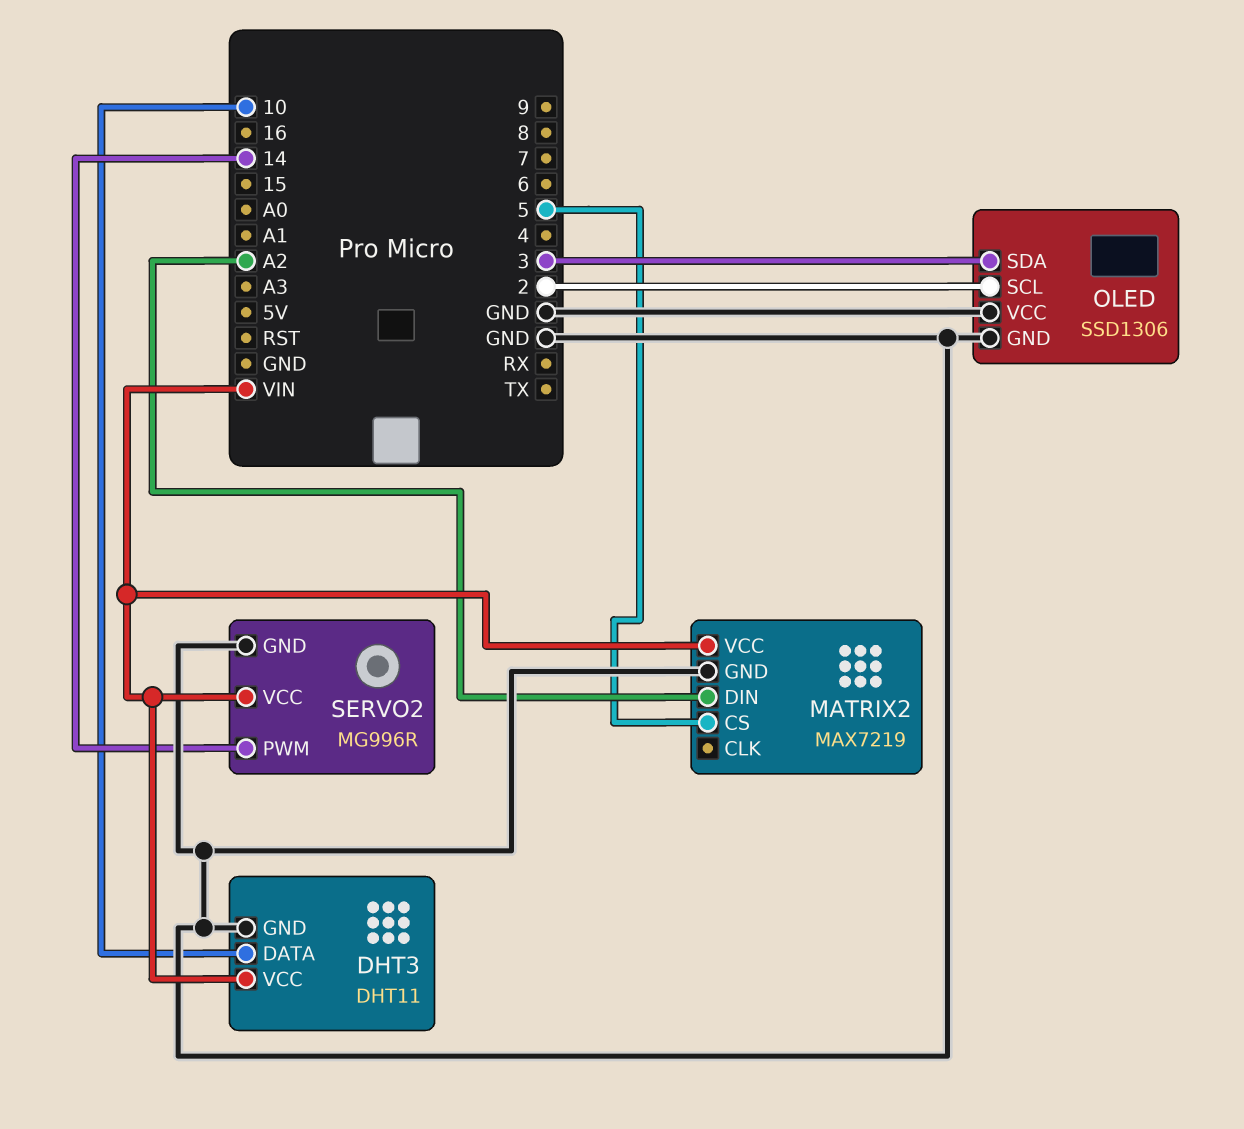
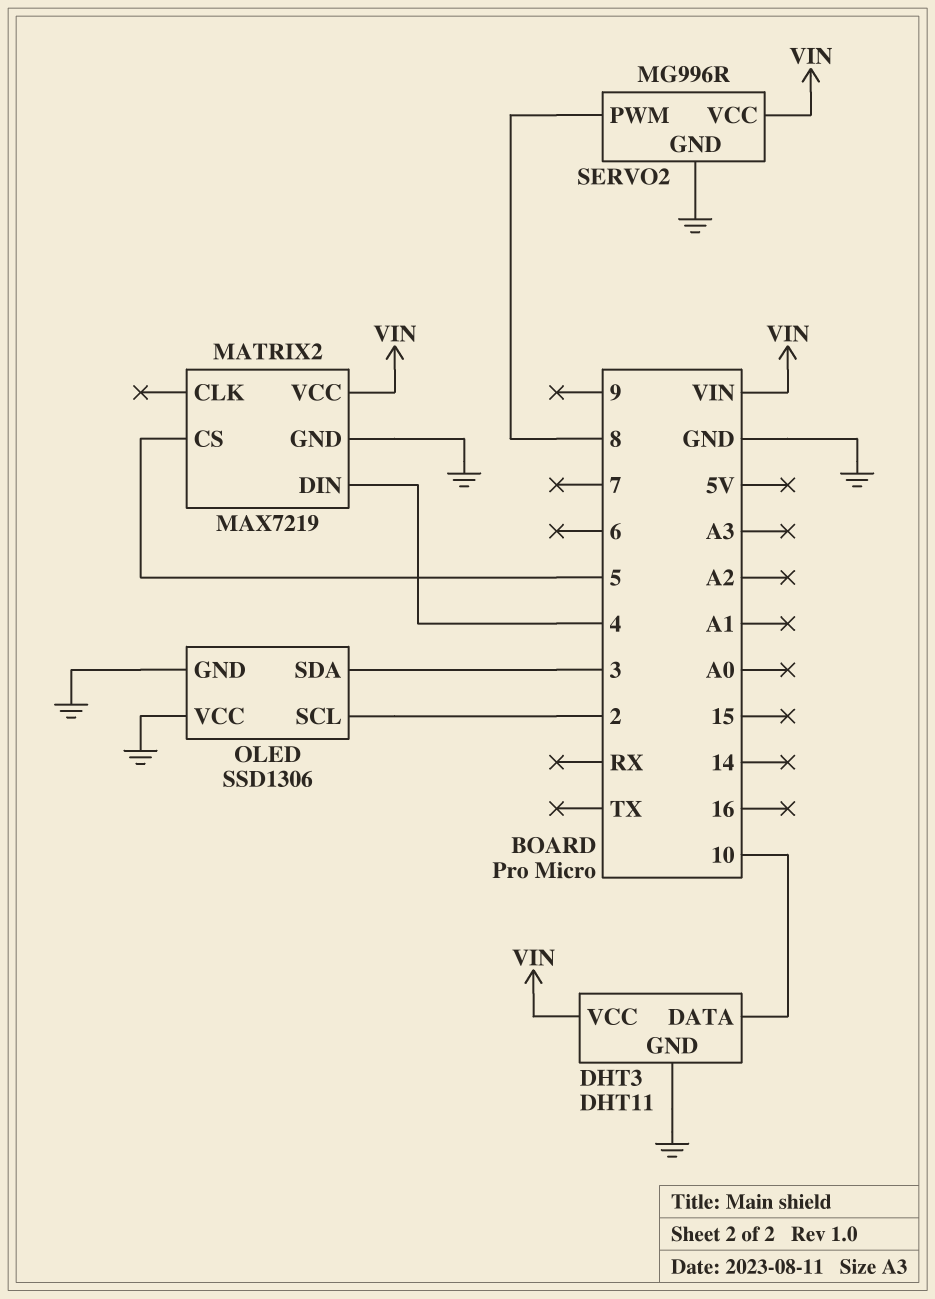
MATRIX2 pin DIN: A2 -> 4
SERVO2 pin PWM: 14 -> 8

